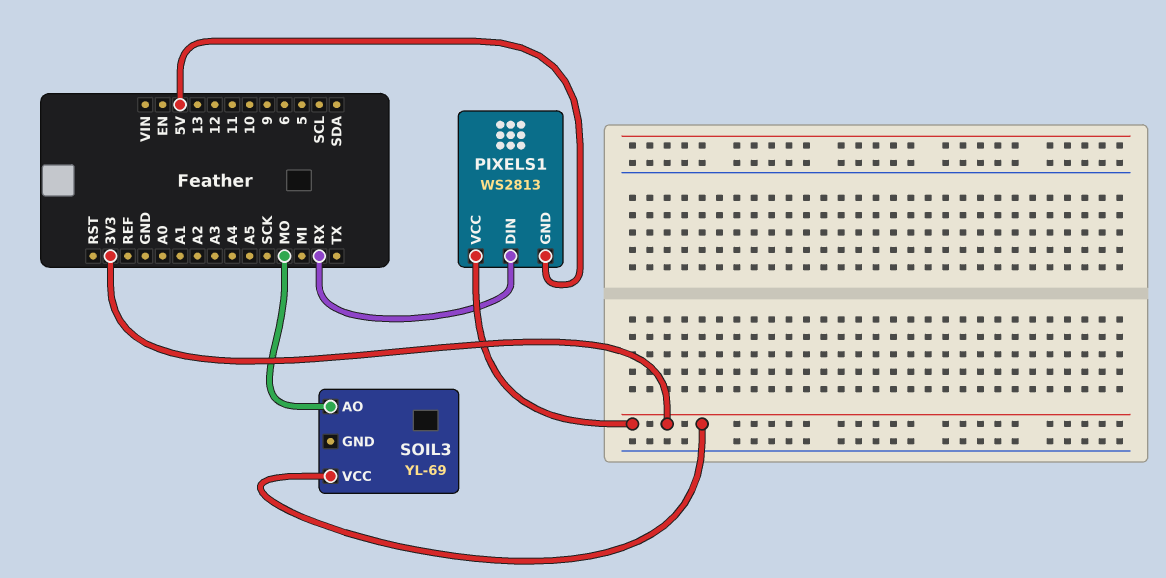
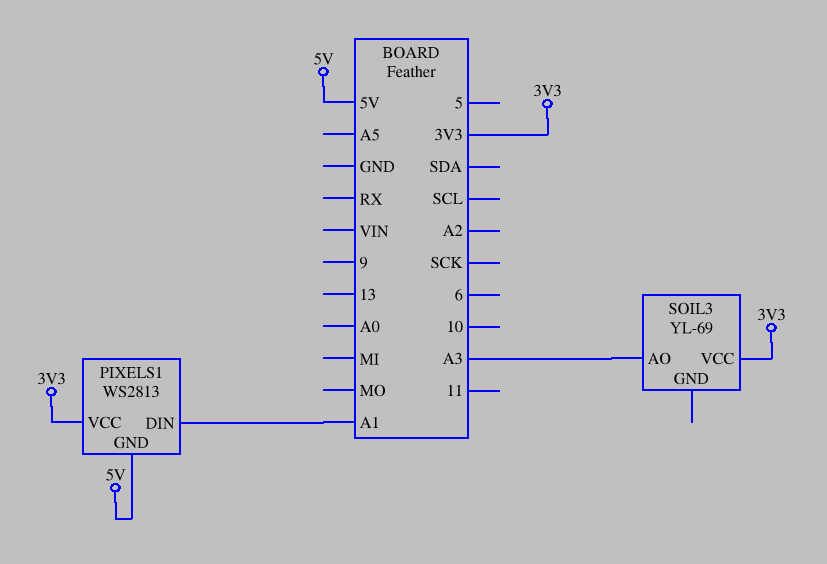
PIXELS1 pin DIN: RX -> A1
SOIL3 pin AO: MO -> A3

